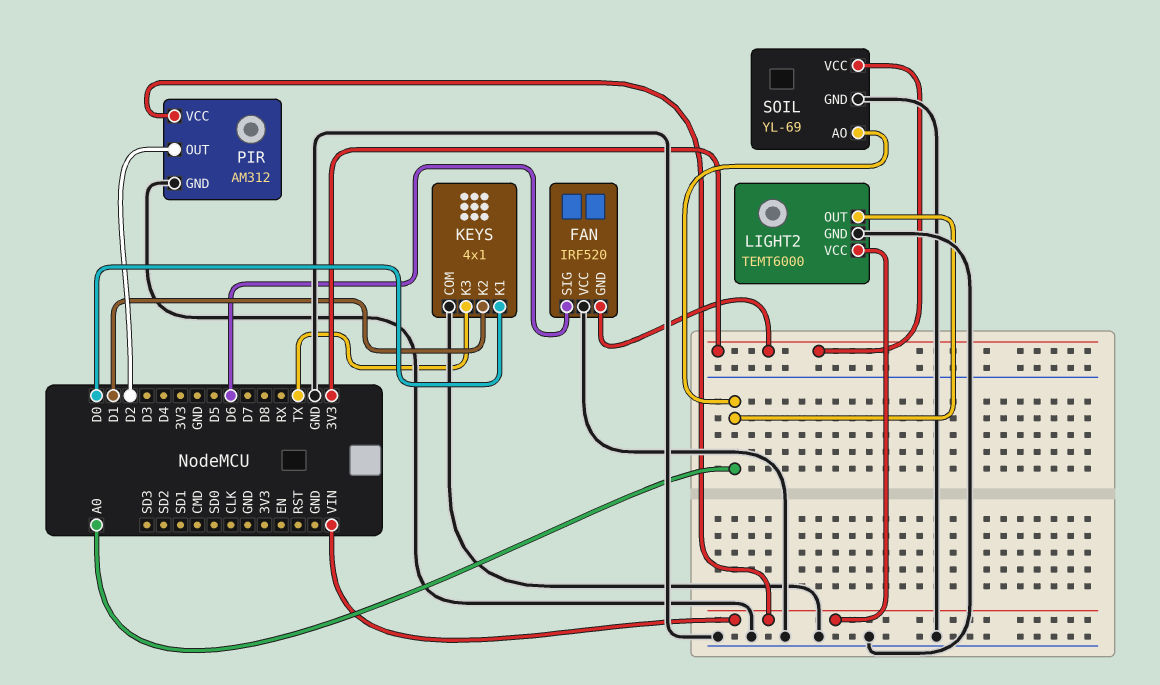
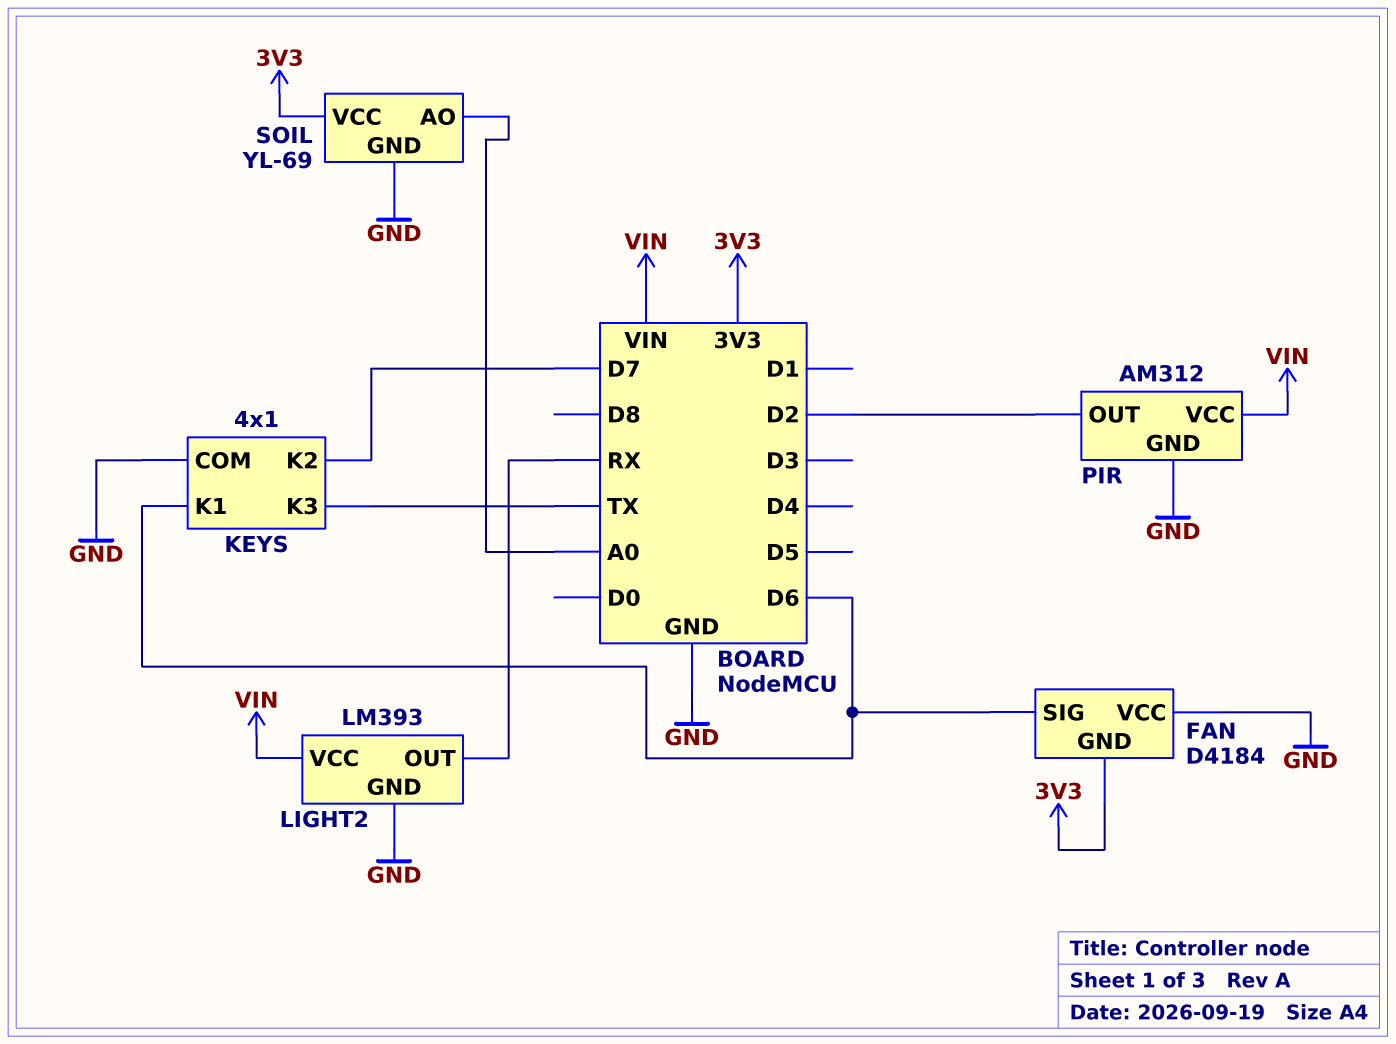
FAN: IRF520 -> D4184
KEYS pin K1: D0 -> D6
KEYS pin K2: D1 -> D7
LIGHT2: TEMT6000 -> LM393
LIGHT2 pin OUT: A0 -> RX

